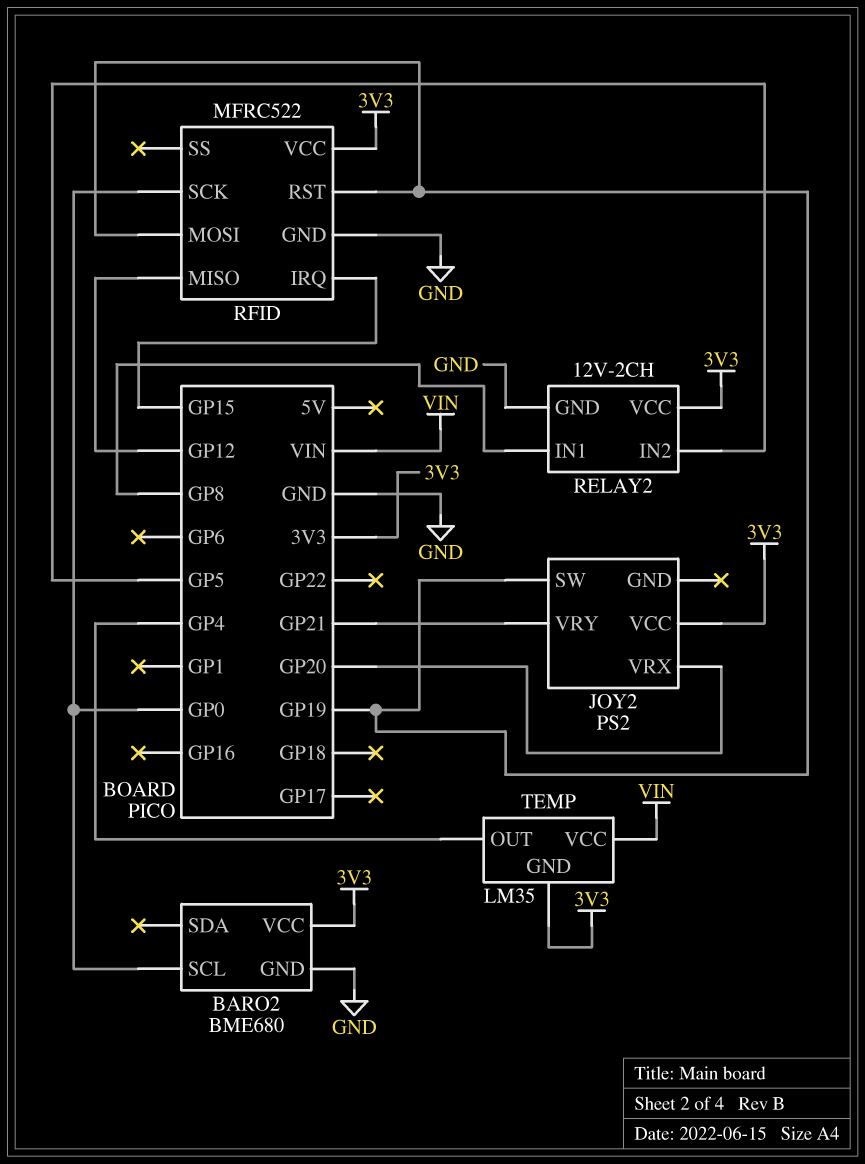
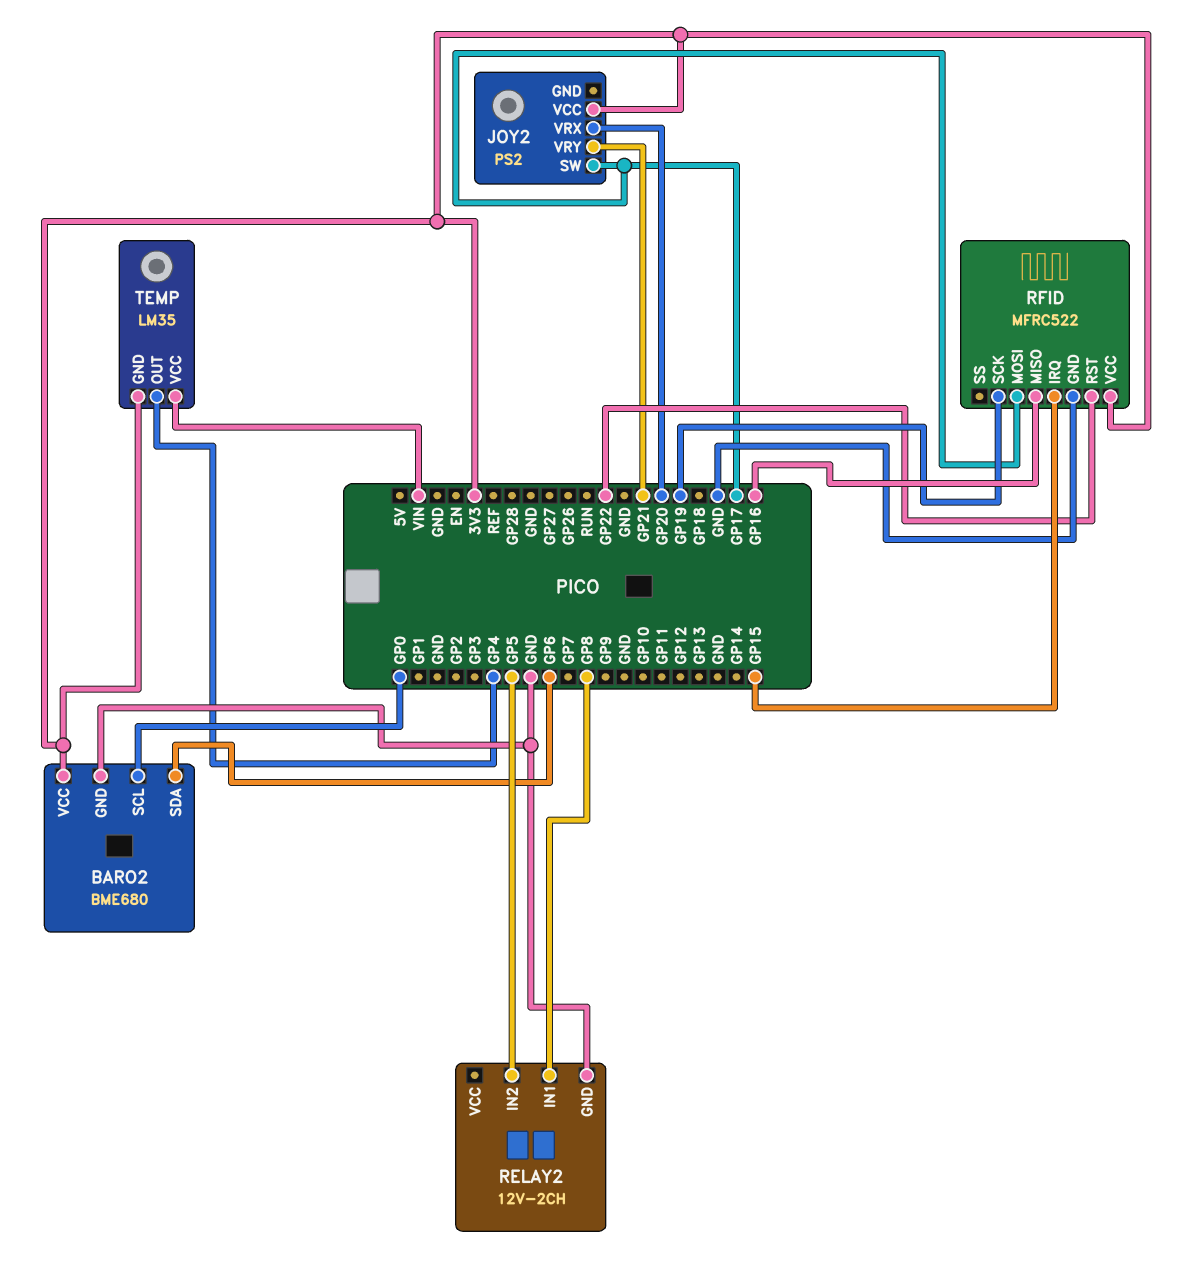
BARO2 pin SDA: none -> GP6
JOY2 pin SW: GP19 -> GP17
RELAY2 pin VCC: 3V3 -> none
RFID pin MISO: GP12 -> GP16
RFID pin MOSI: GP19 -> GP17
RFID pin RST: GP19 -> GP22
RFID pin SCK: GP0 -> GP19

